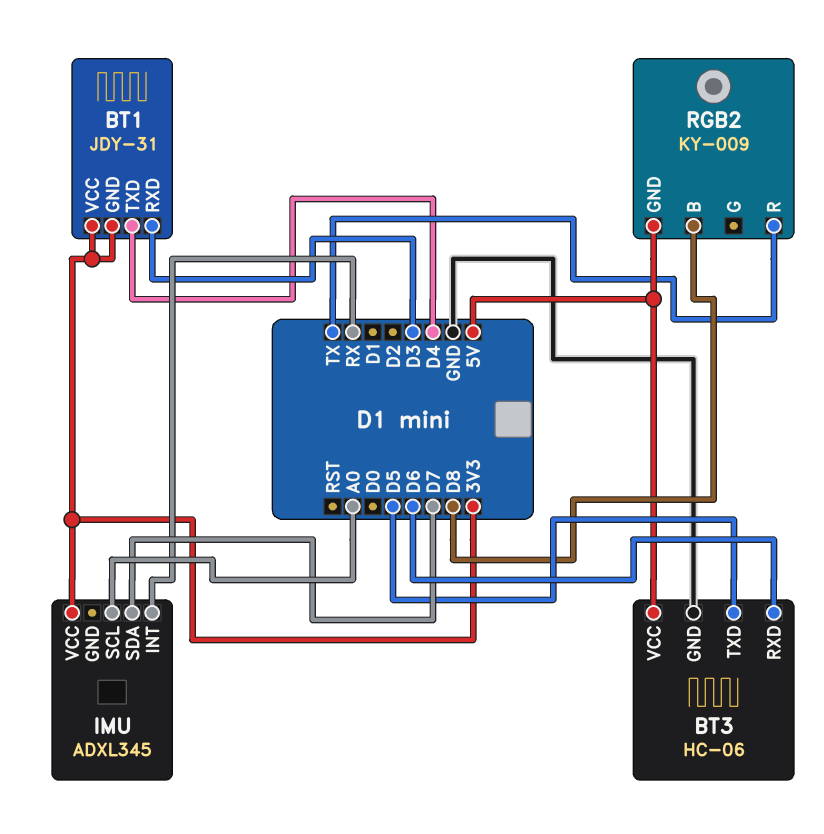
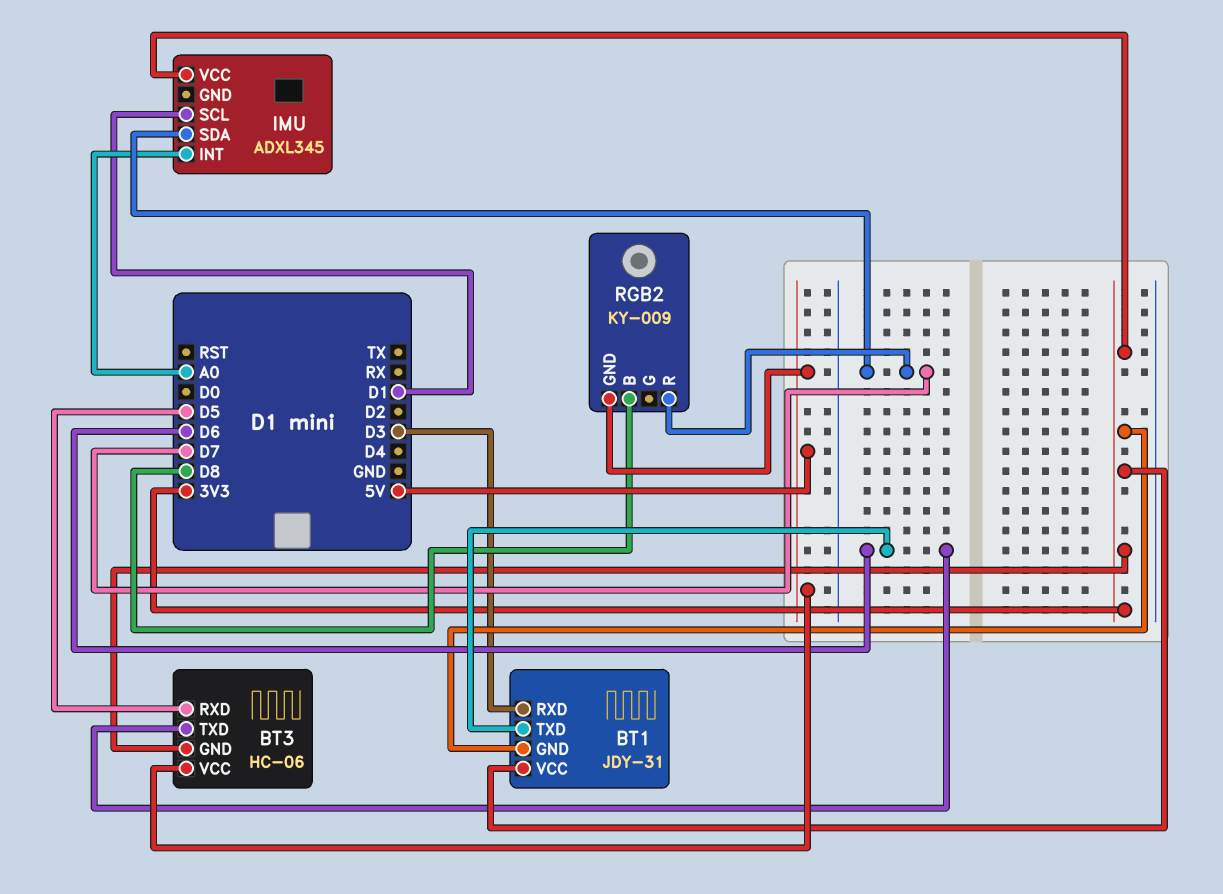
BT1 pin TXD: D4 -> D6
BT3 pin GND: GND -> 3V3
BT3 pin RXD: D6 -> D5
BT3 pin TXD: D5 -> D6
IMU pin INT: RX -> A0
IMU pin SCL: A0 -> D1
RGB2 pin R: TX -> D7

